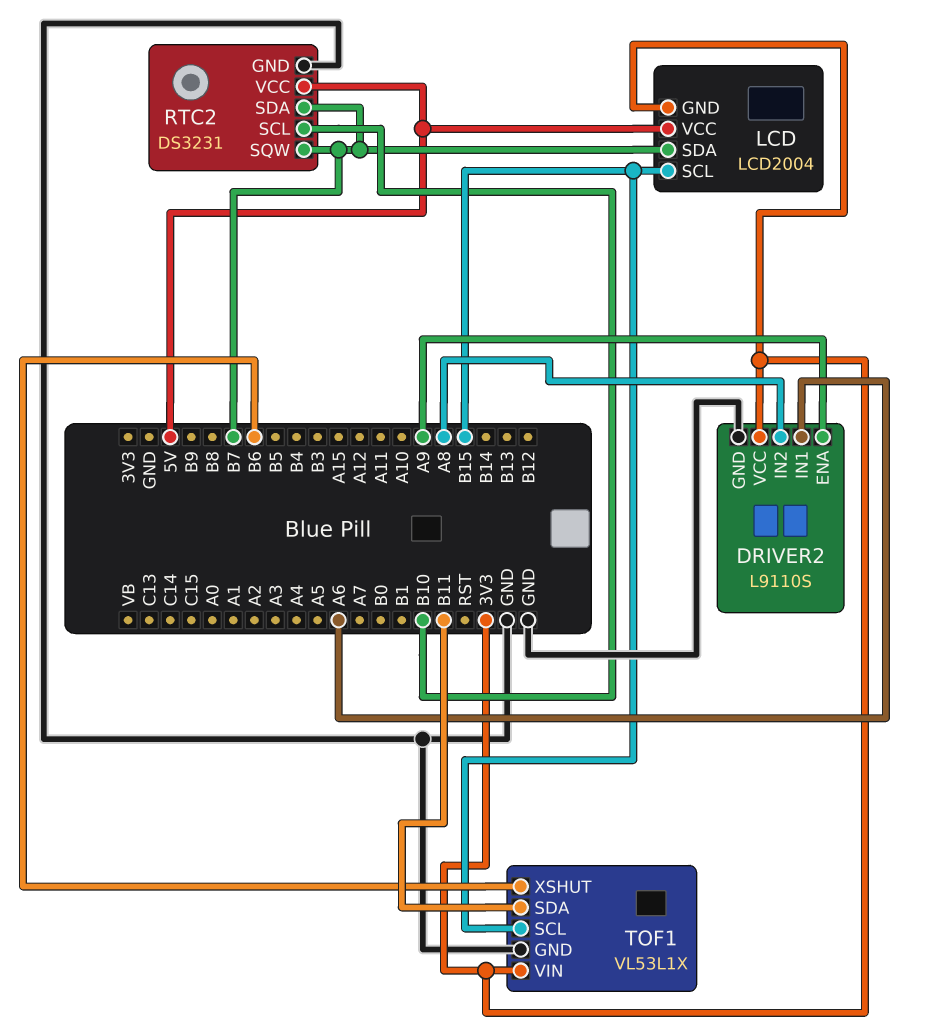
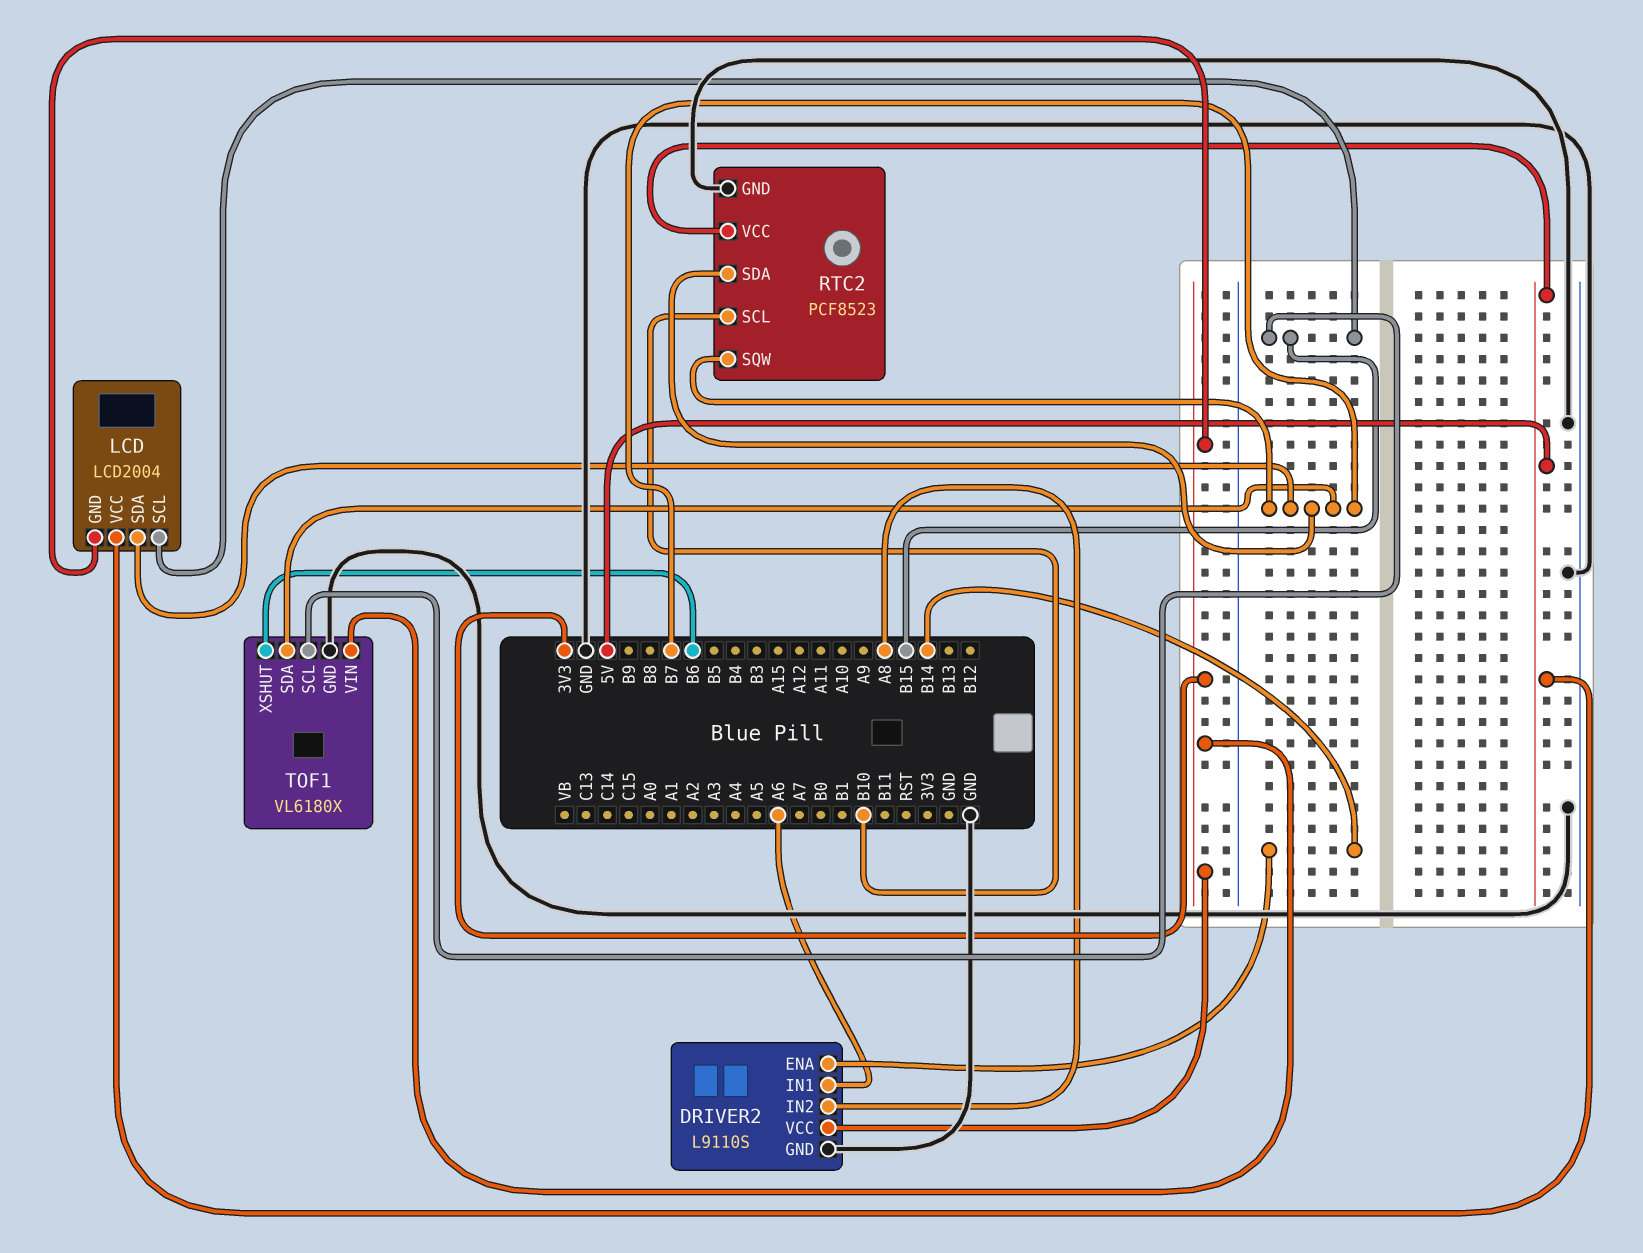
DRIVER2 pin ENA: A9 -> B14
RTC2: DS3231 -> PCF8523
TOF1: VL53L1X -> VL6180X
TOF1 pin SDA: B11 -> B7

